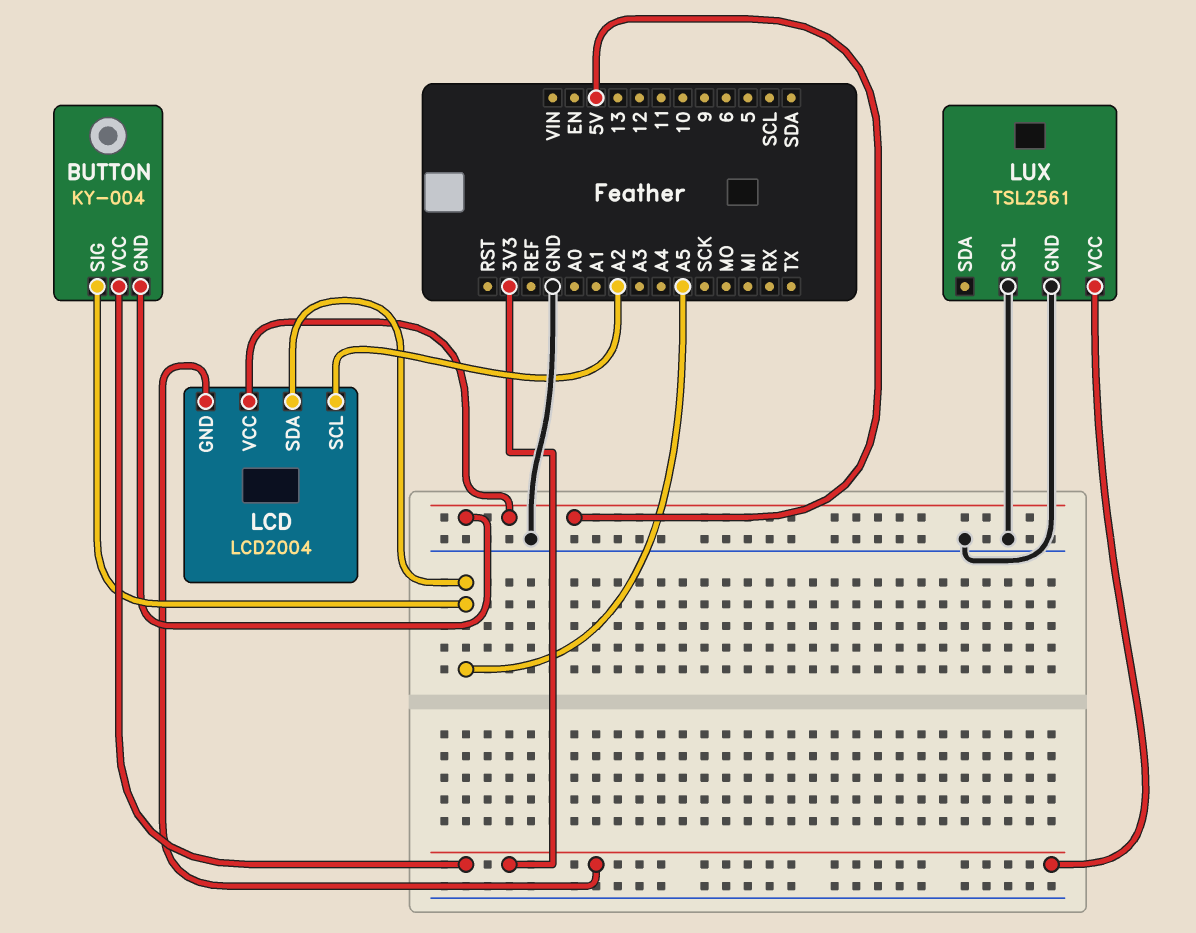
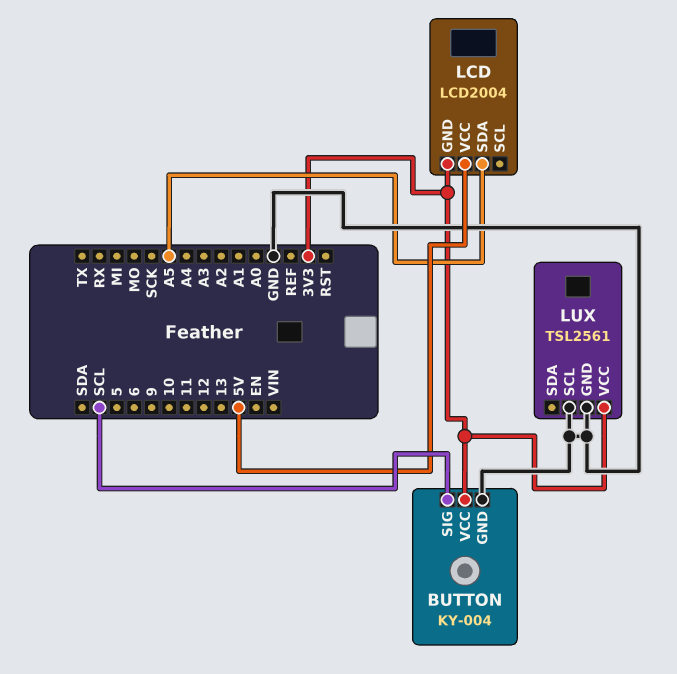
BUTTON pin GND: 5V -> GND
BUTTON pin SIG: A5 -> SCL
LCD pin SCL: A2 -> none

